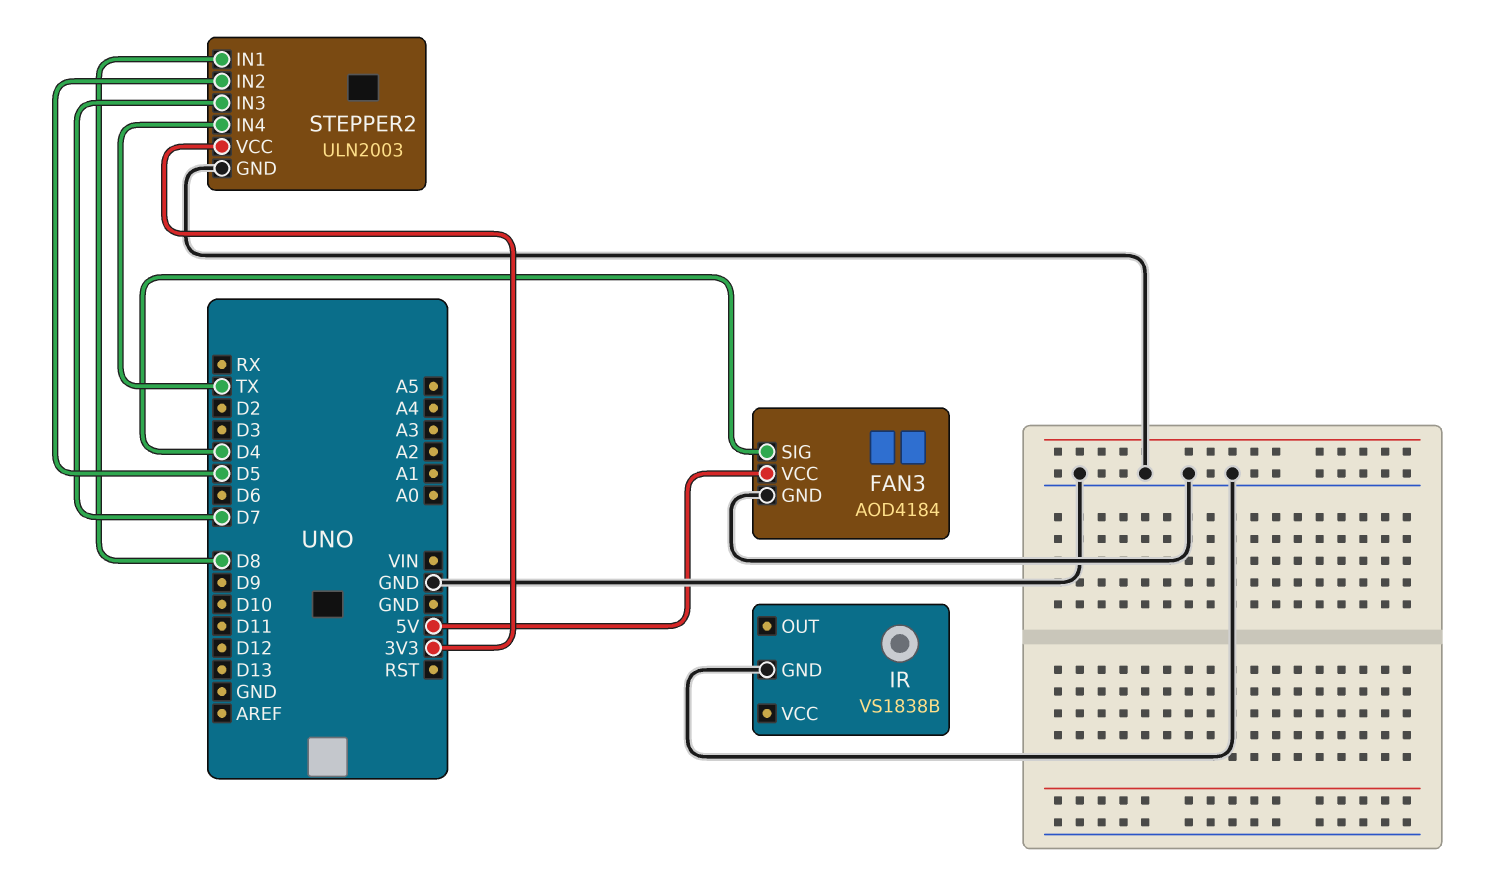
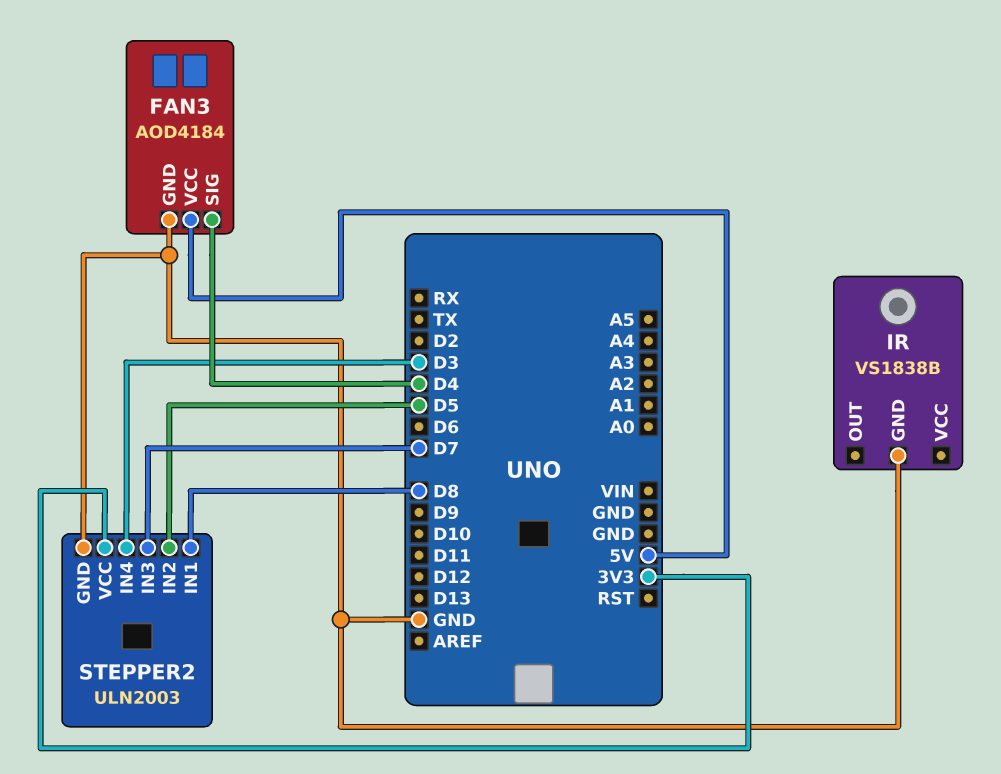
STEPPER2 pin IN4: TX -> D3

